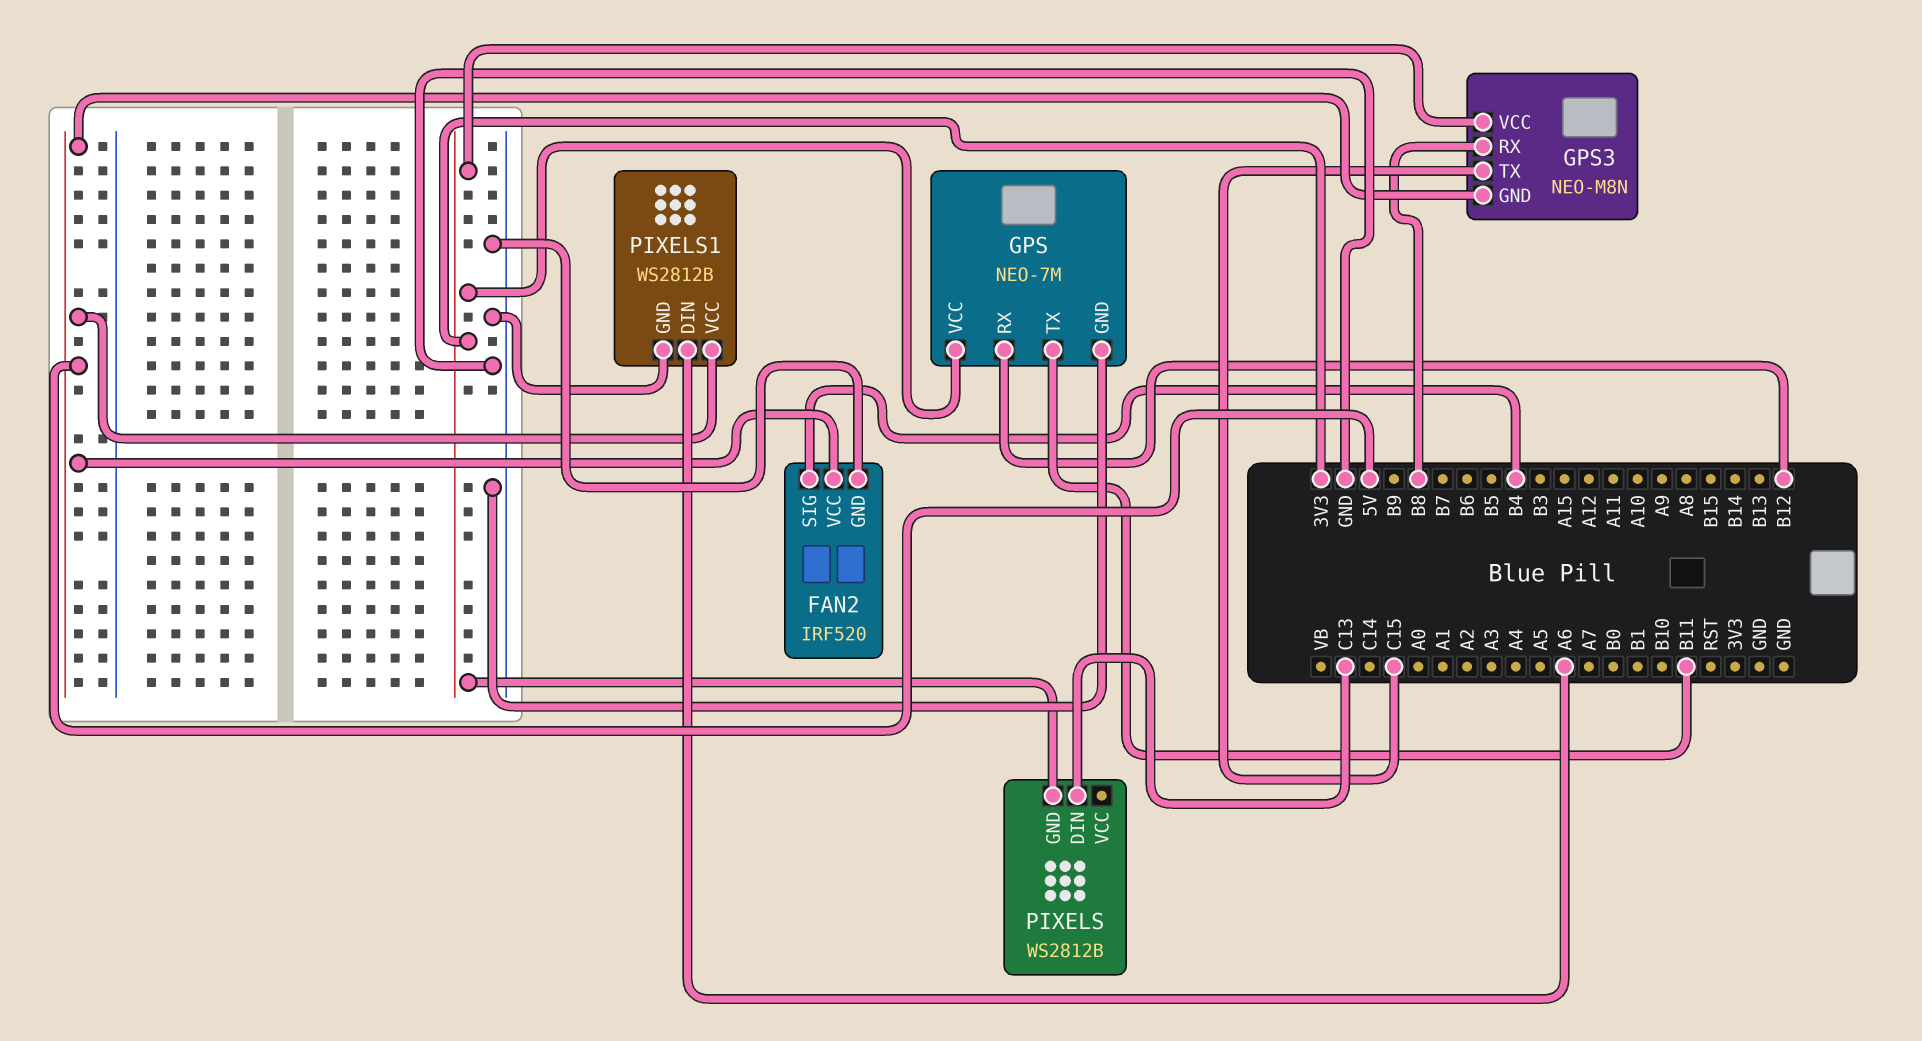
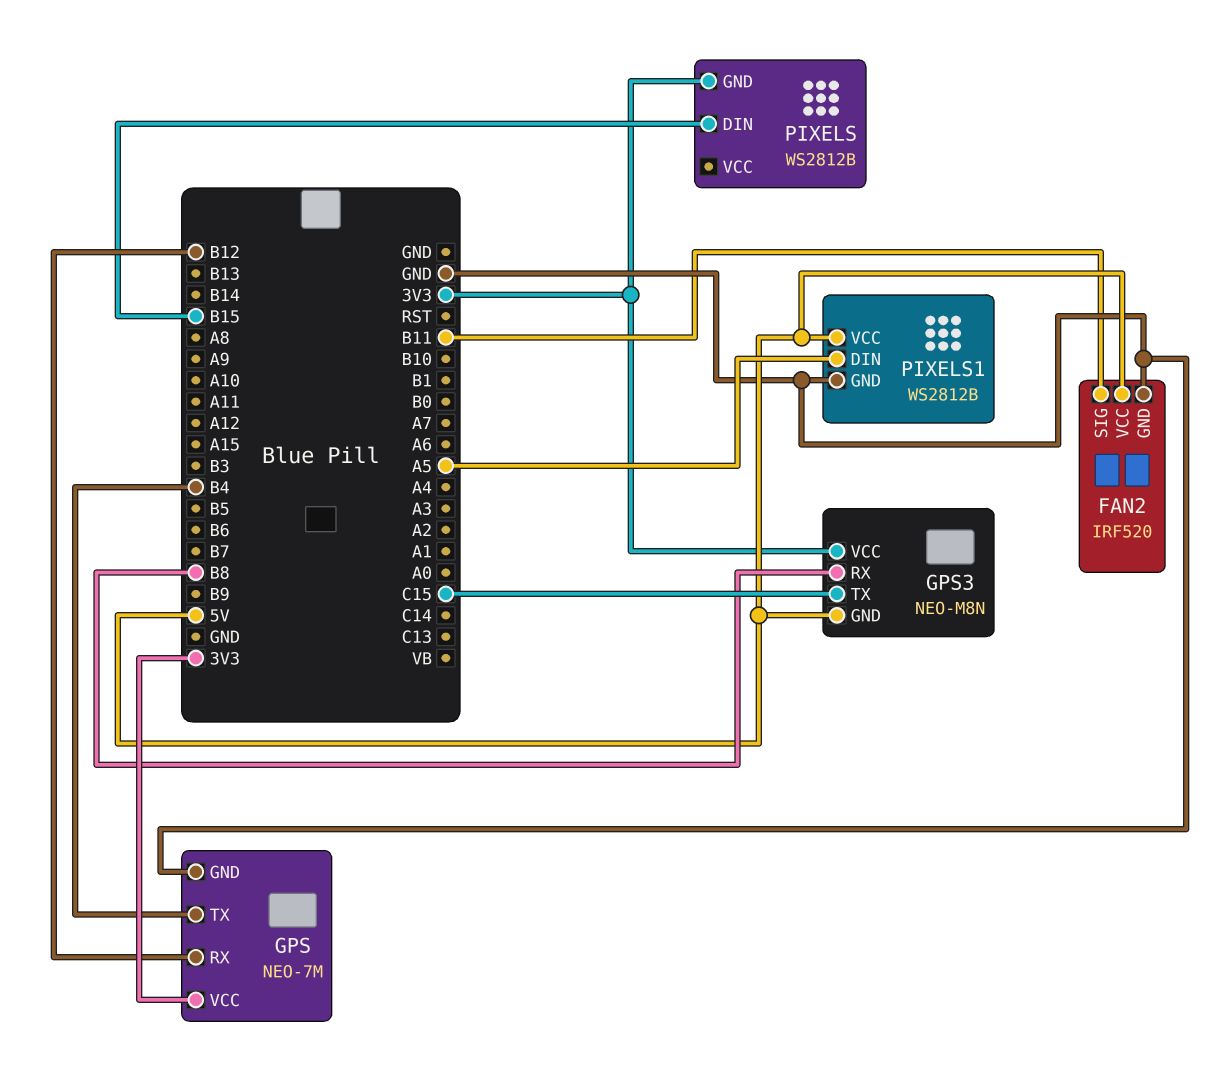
FAN2 pin SIG: B4 -> B11
GPS pin TX: B11 -> B4
PIXELS pin DIN: C13 -> B15
PIXELS1 pin DIN: A6 -> A5

